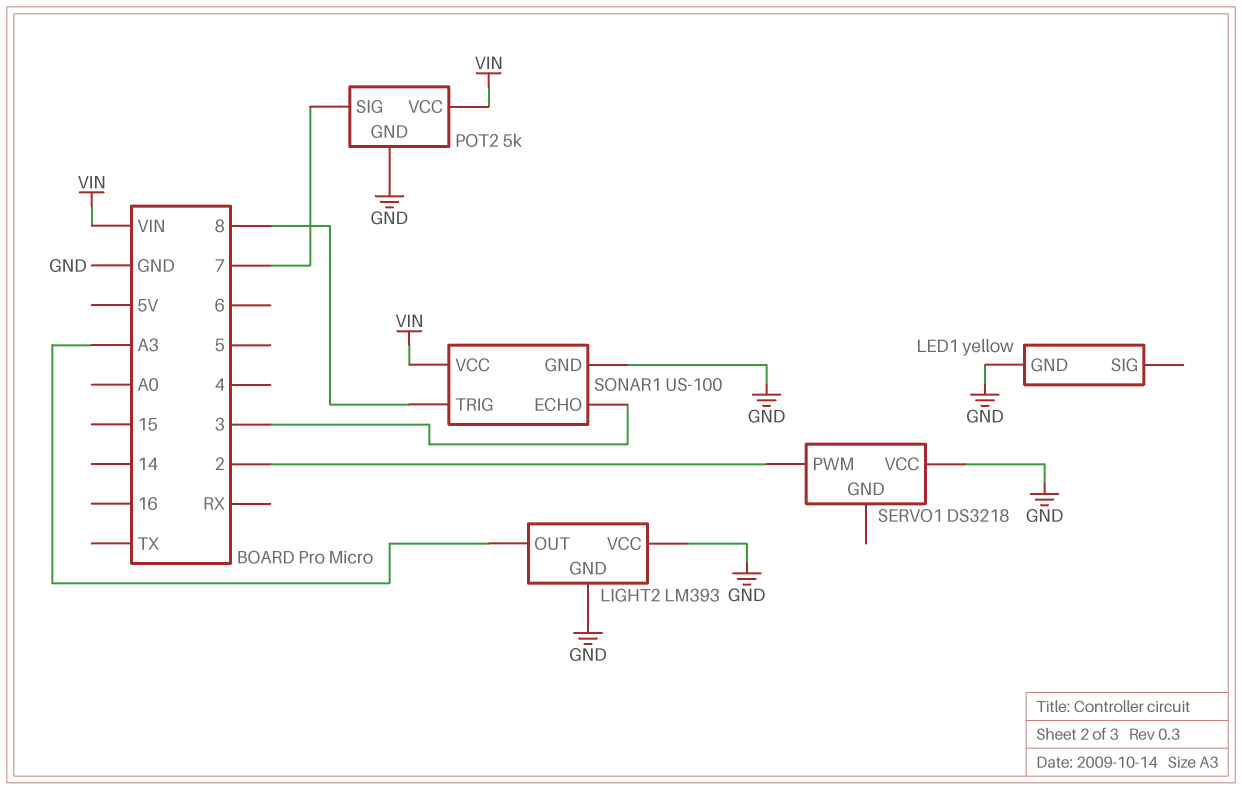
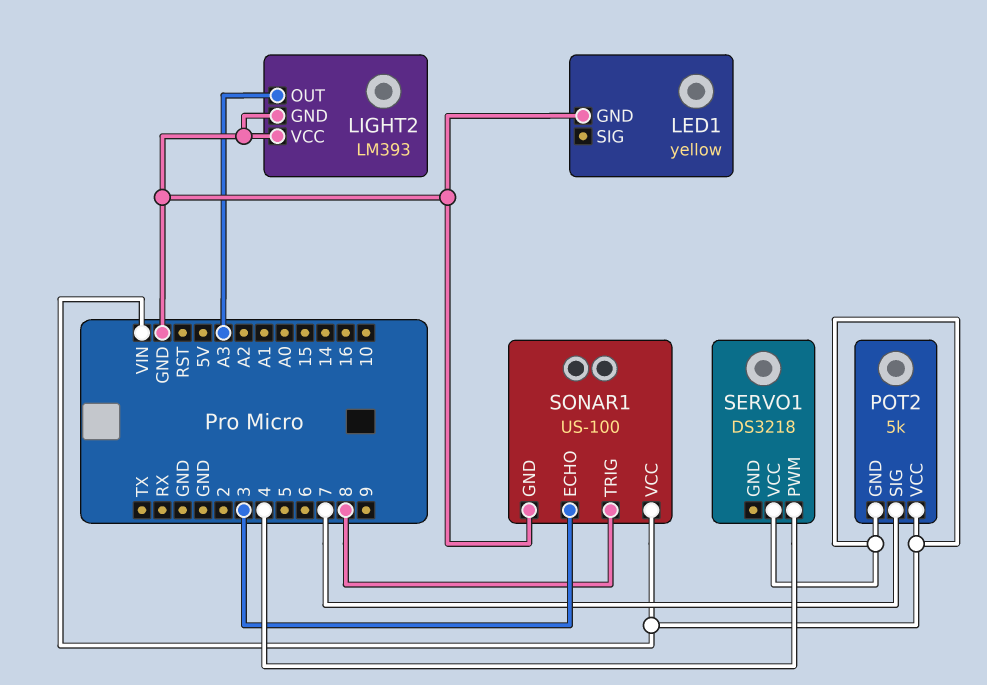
POT2 pin GND: GND -> VIN
SERVO1 pin PWM: 2 -> 4
SERVO1 pin VCC: GND -> VIN

